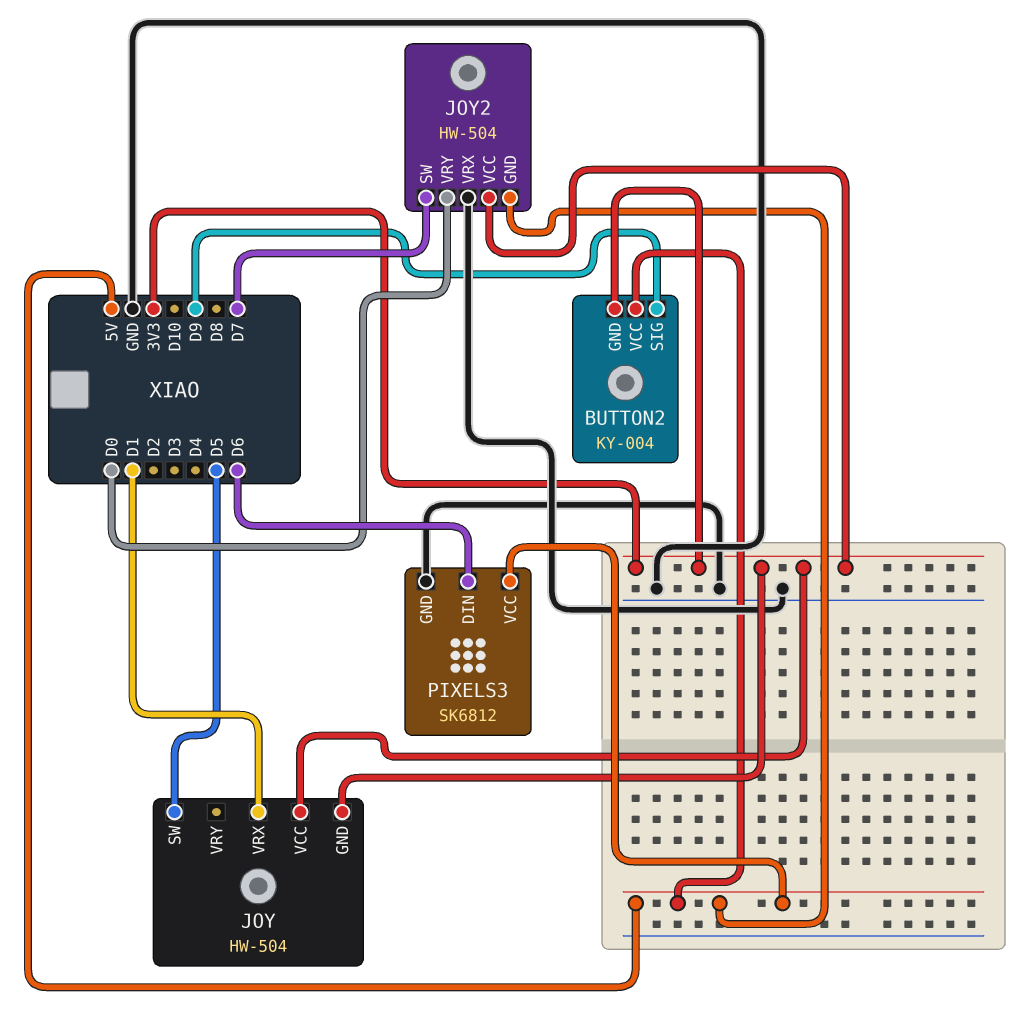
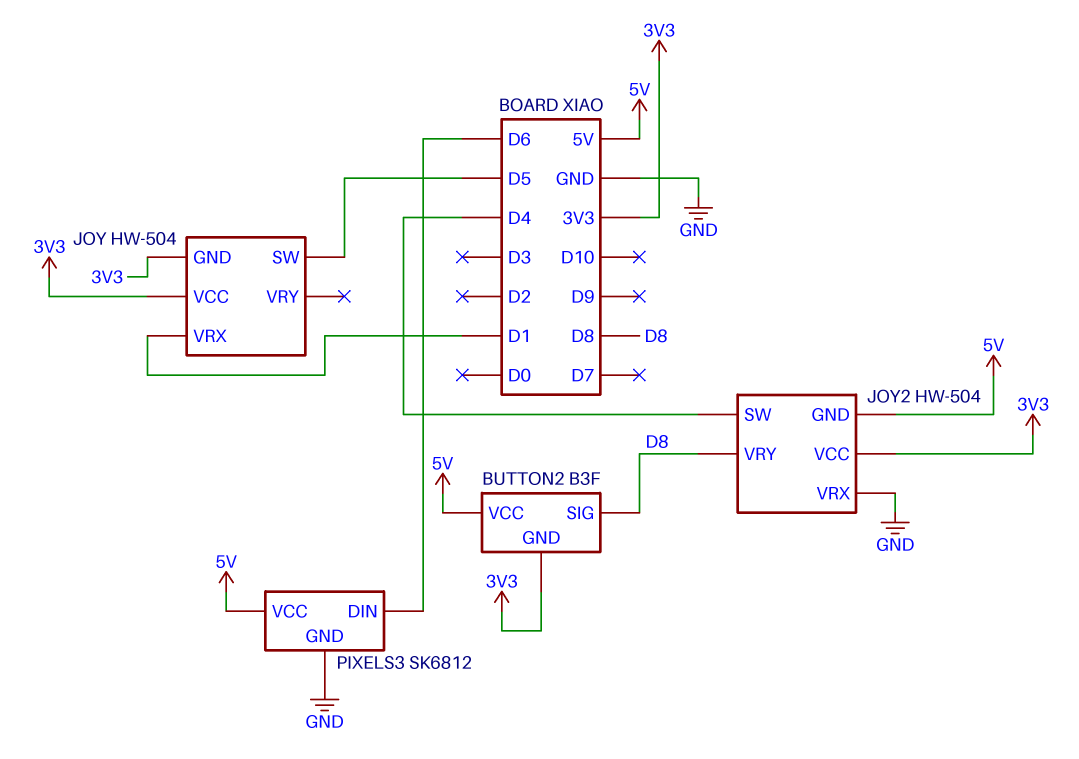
BUTTON2: KY-004 -> B3F
BUTTON2 pin SIG: D9 -> D8
JOY2 pin SW: D7 -> D4
JOY2 pin VRY: D0 -> D8

